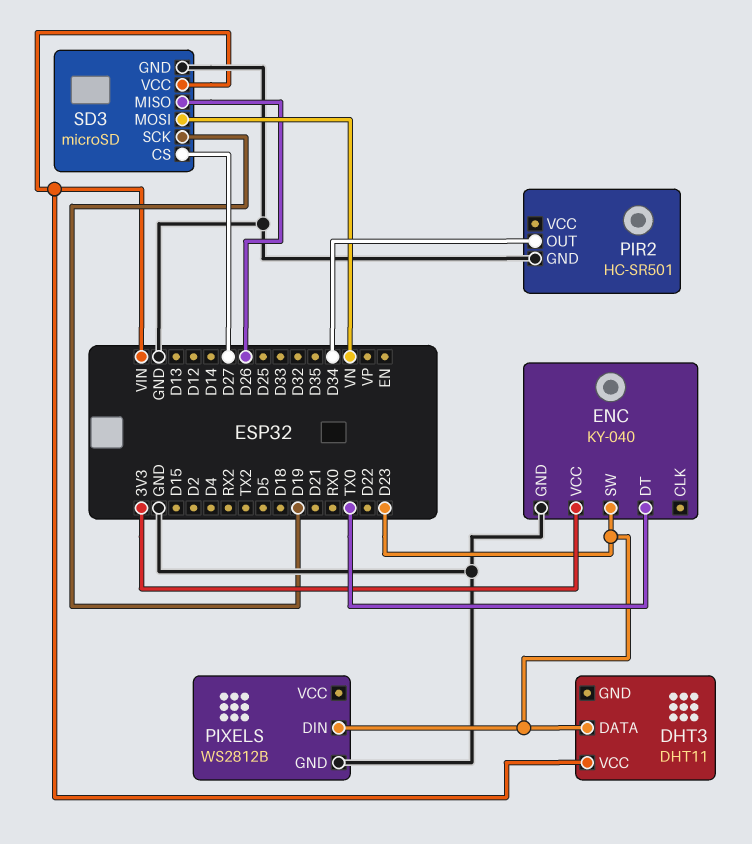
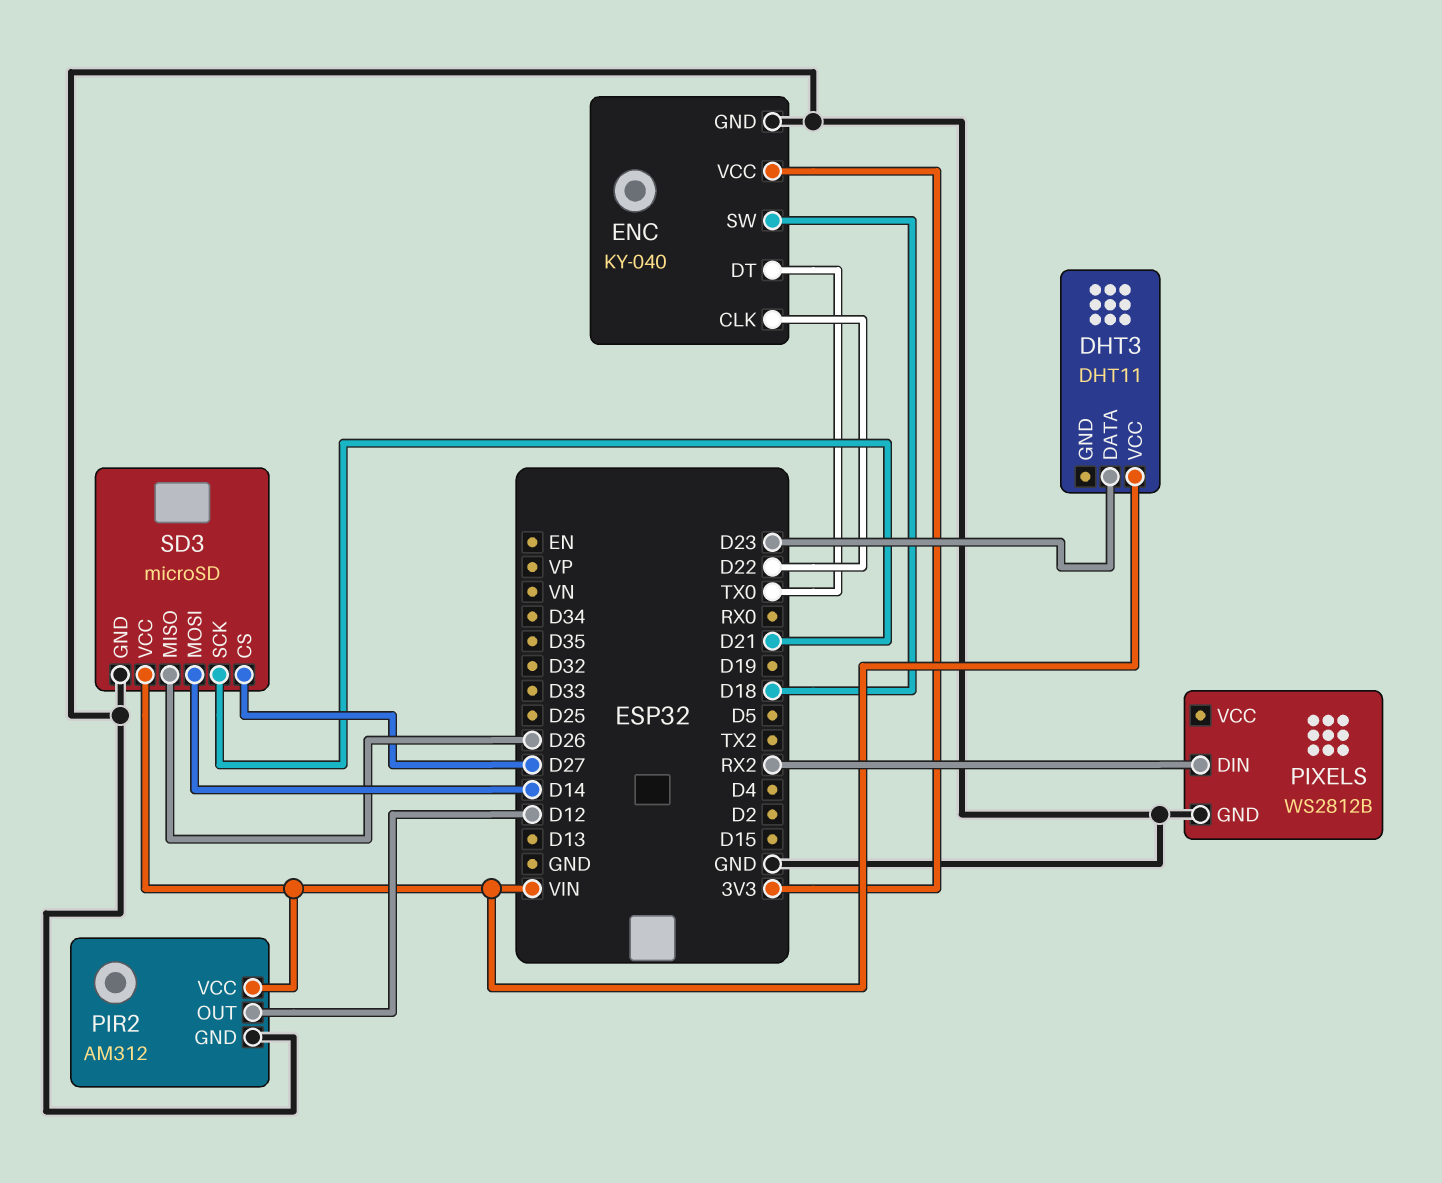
ENC pin CLK: none -> D22
ENC pin SW: D23 -> D18
PIR2: HC-SR501 -> AM312
PIR2 pin OUT: D34 -> D12
PIR2 pin VCC: none -> VIN
PIXELS pin DIN: D23 -> RX2
SD3 pin MOSI: VN -> D14
SD3 pin SCK: D19 -> D21

